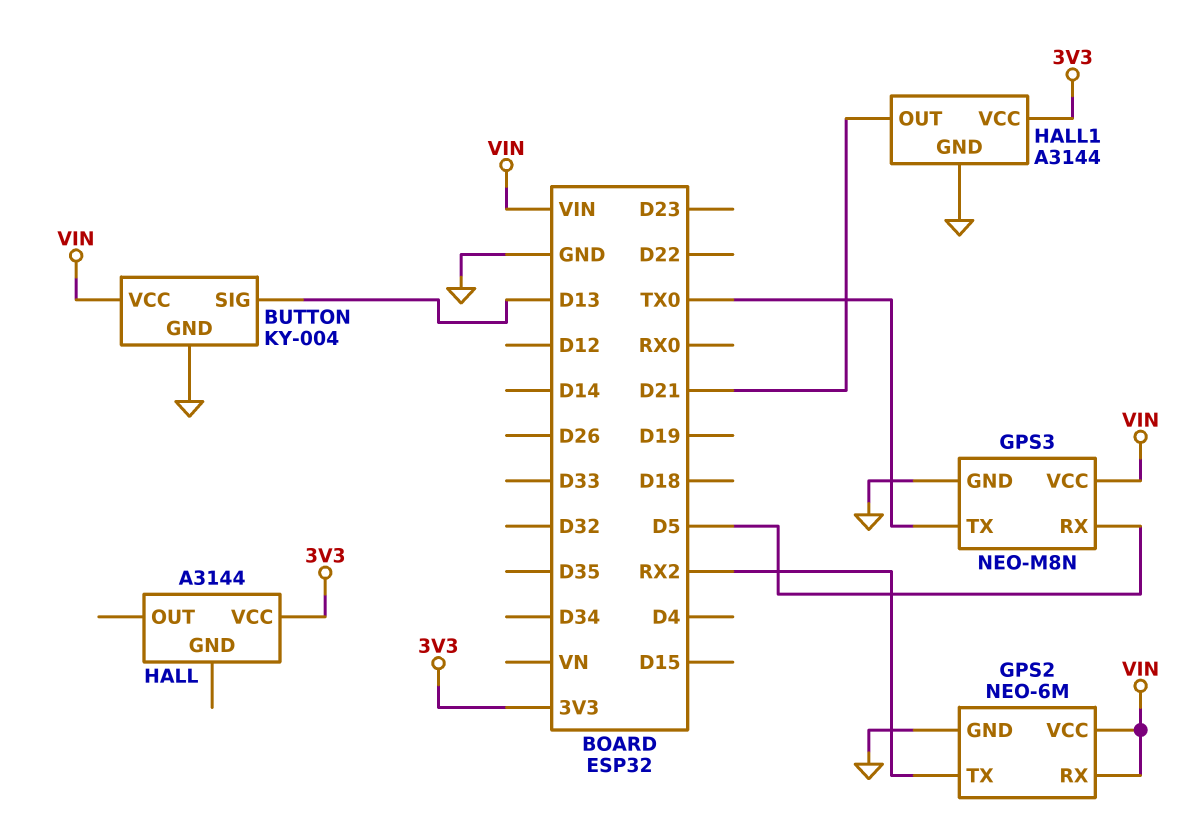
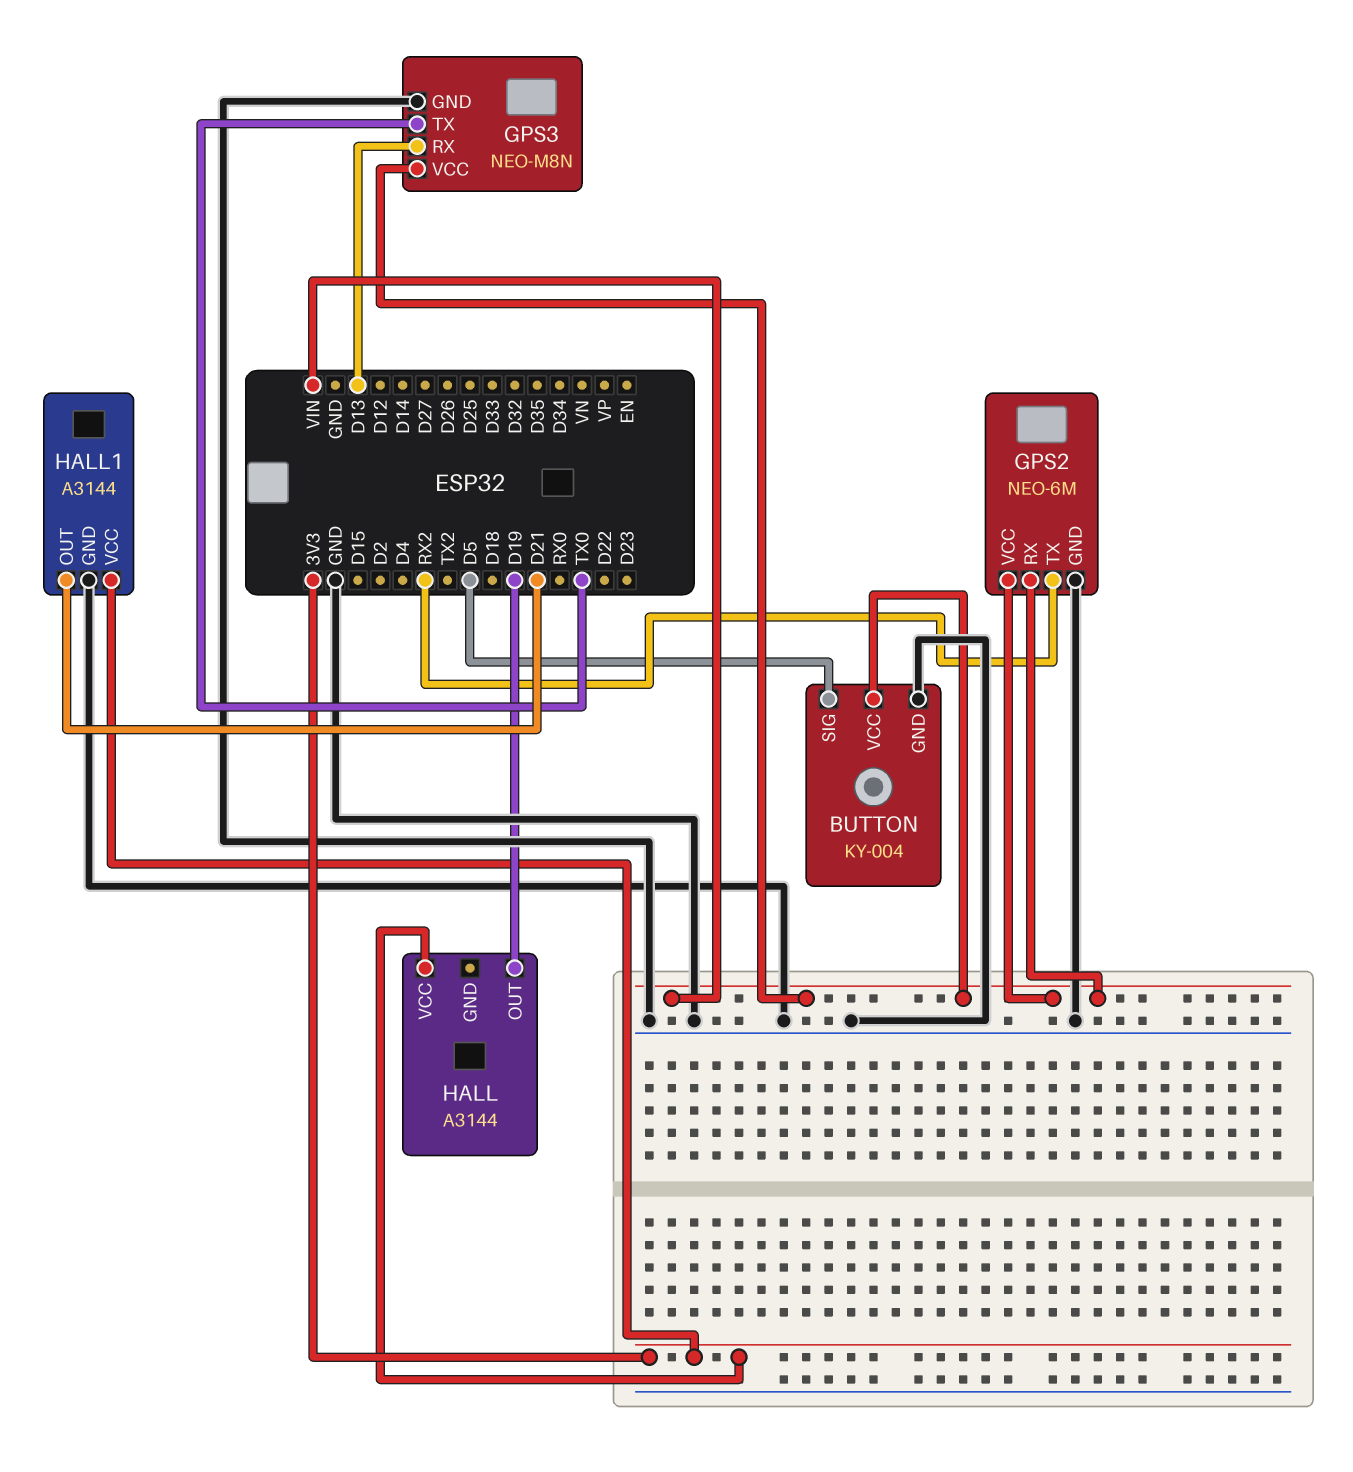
BUTTON pin SIG: D13 -> D5
GPS3 pin RX: D5 -> D13
HALL pin OUT: none -> D19

